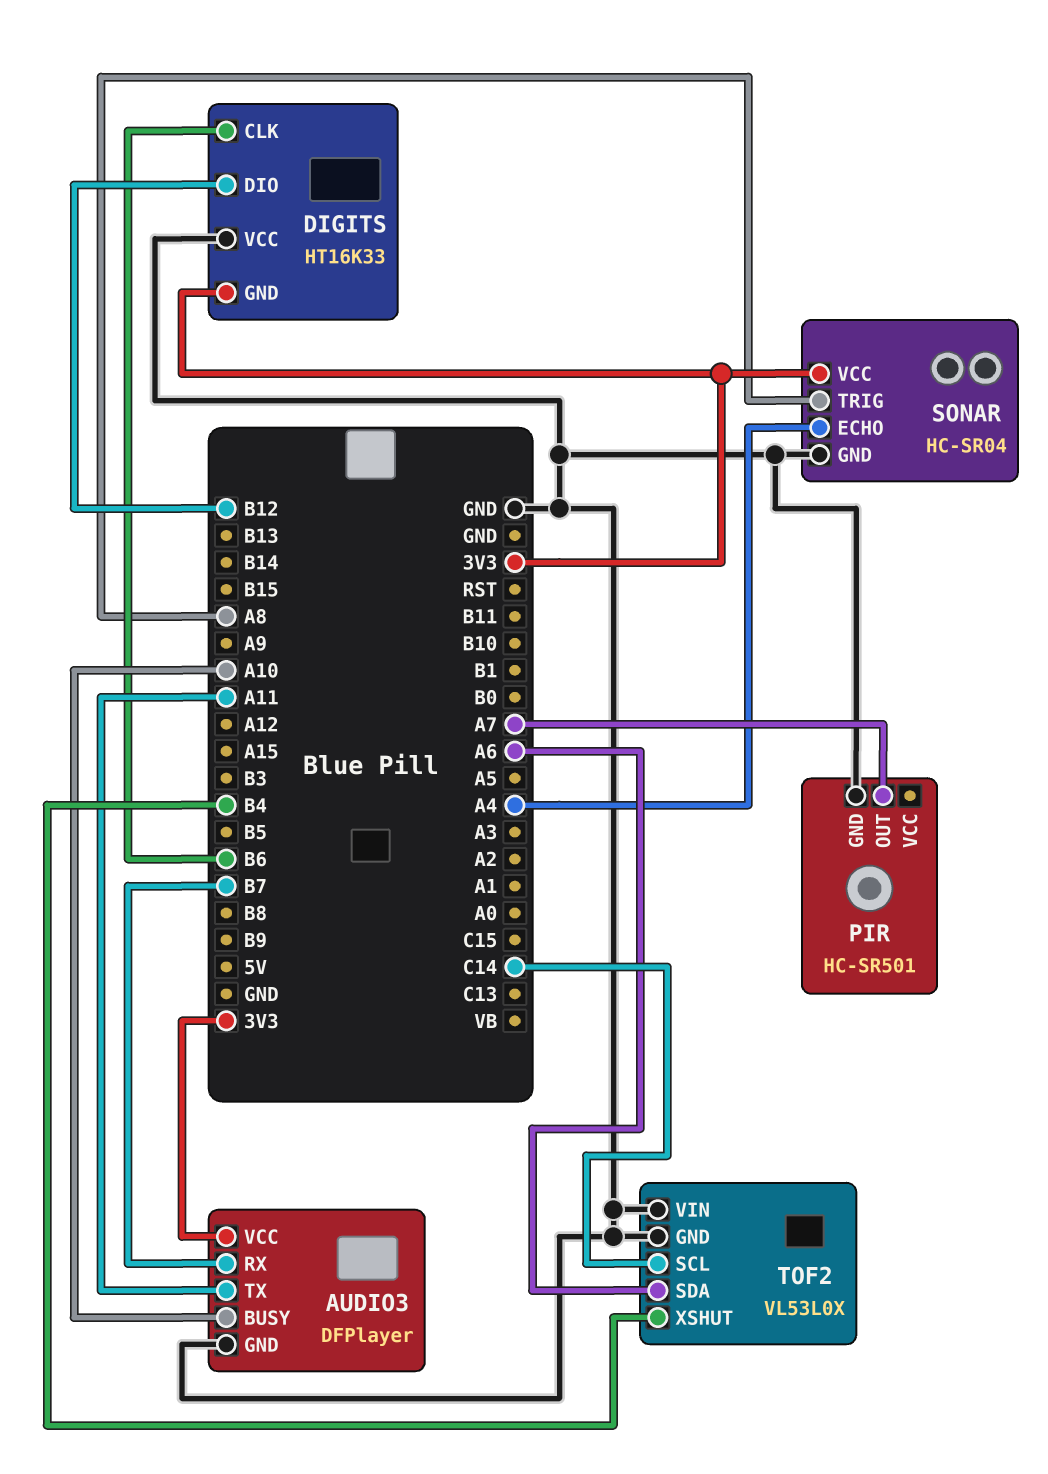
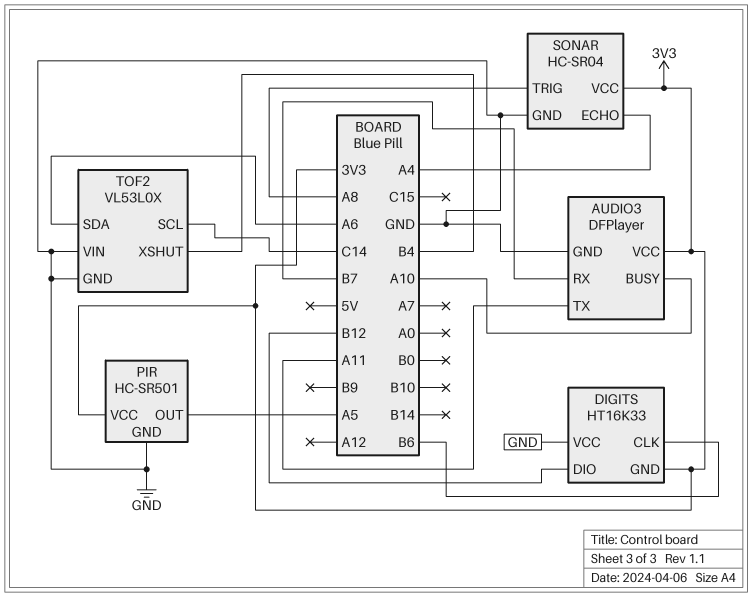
PIR pin OUT: A7 -> A5
PIR pin VCC: none -> 3V3

